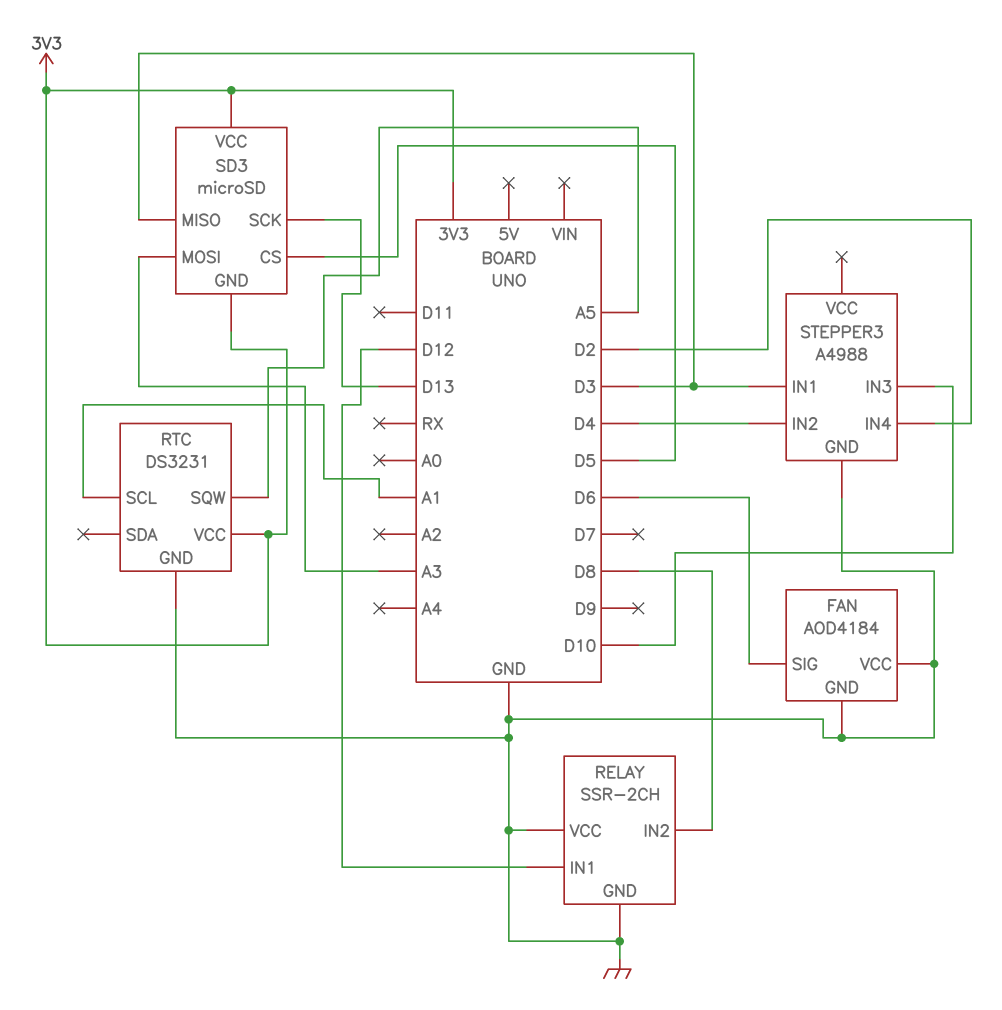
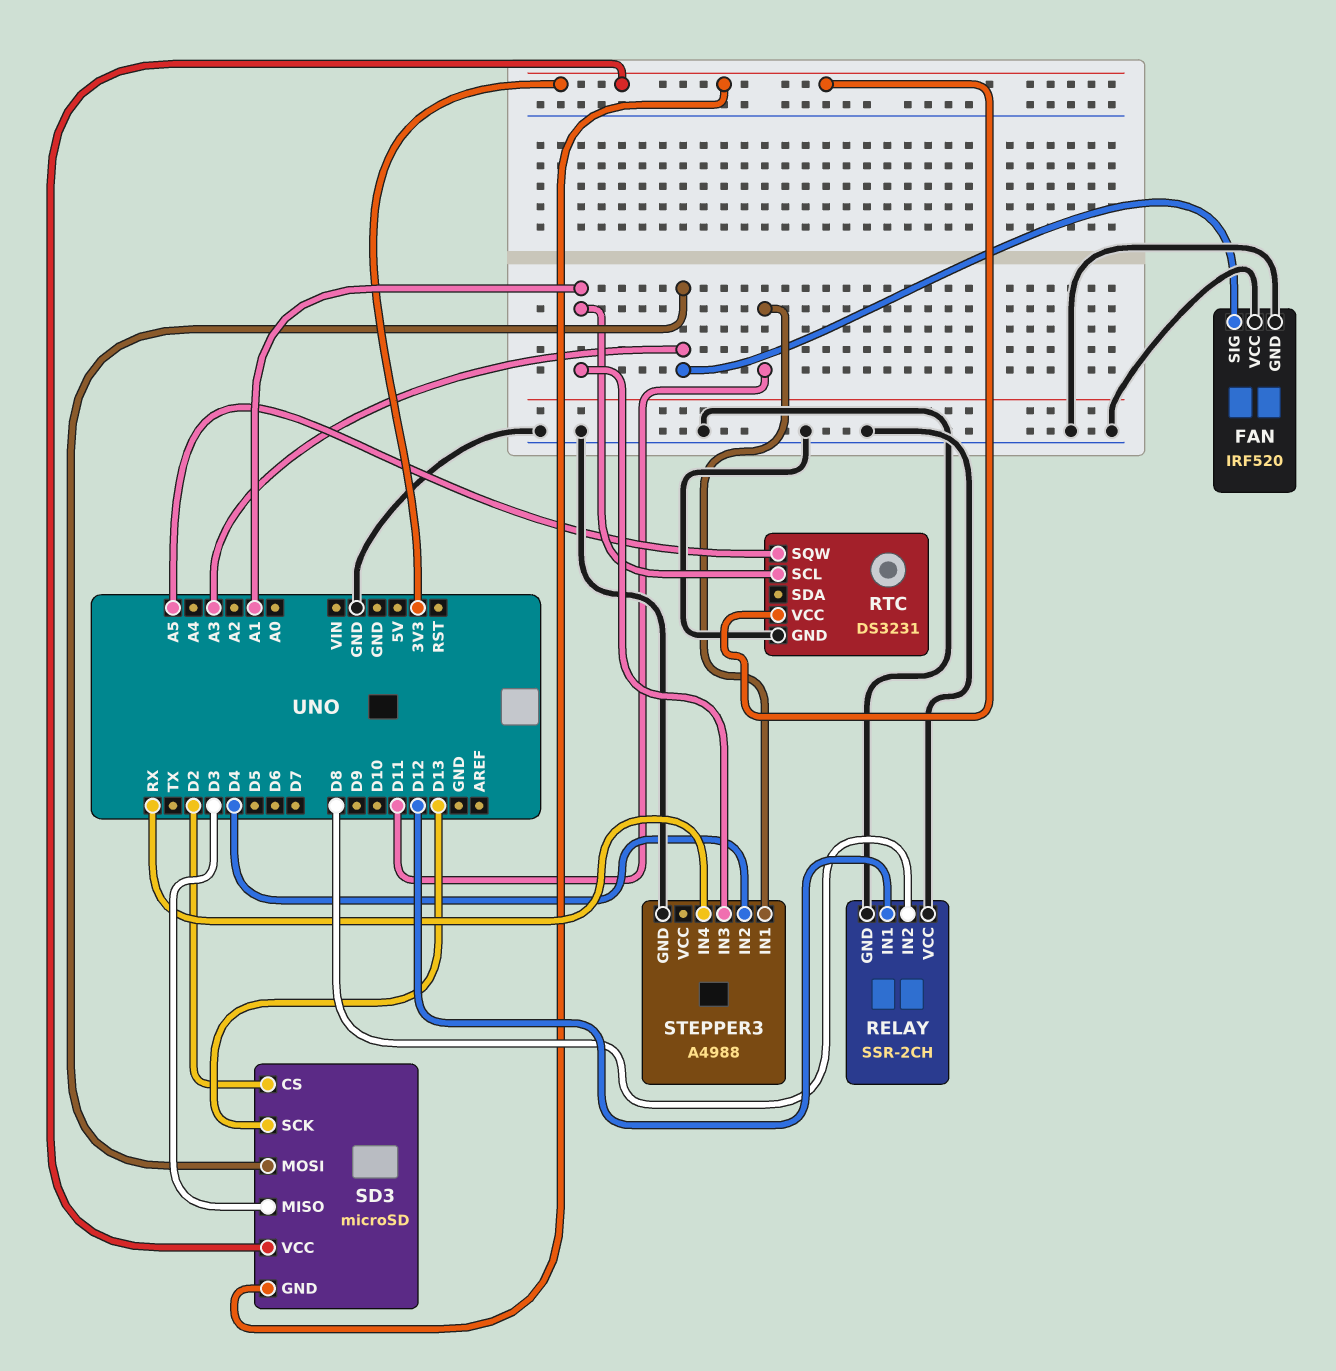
FAN: AOD4184 -> IRF520
FAN pin SIG: D6 -> A3
SD3 pin CS: D5 -> D2
STEPPER3 pin IN1: D3 -> D11
STEPPER3 pin IN3: D10 -> A1
STEPPER3 pin IN4: D2 -> RX

